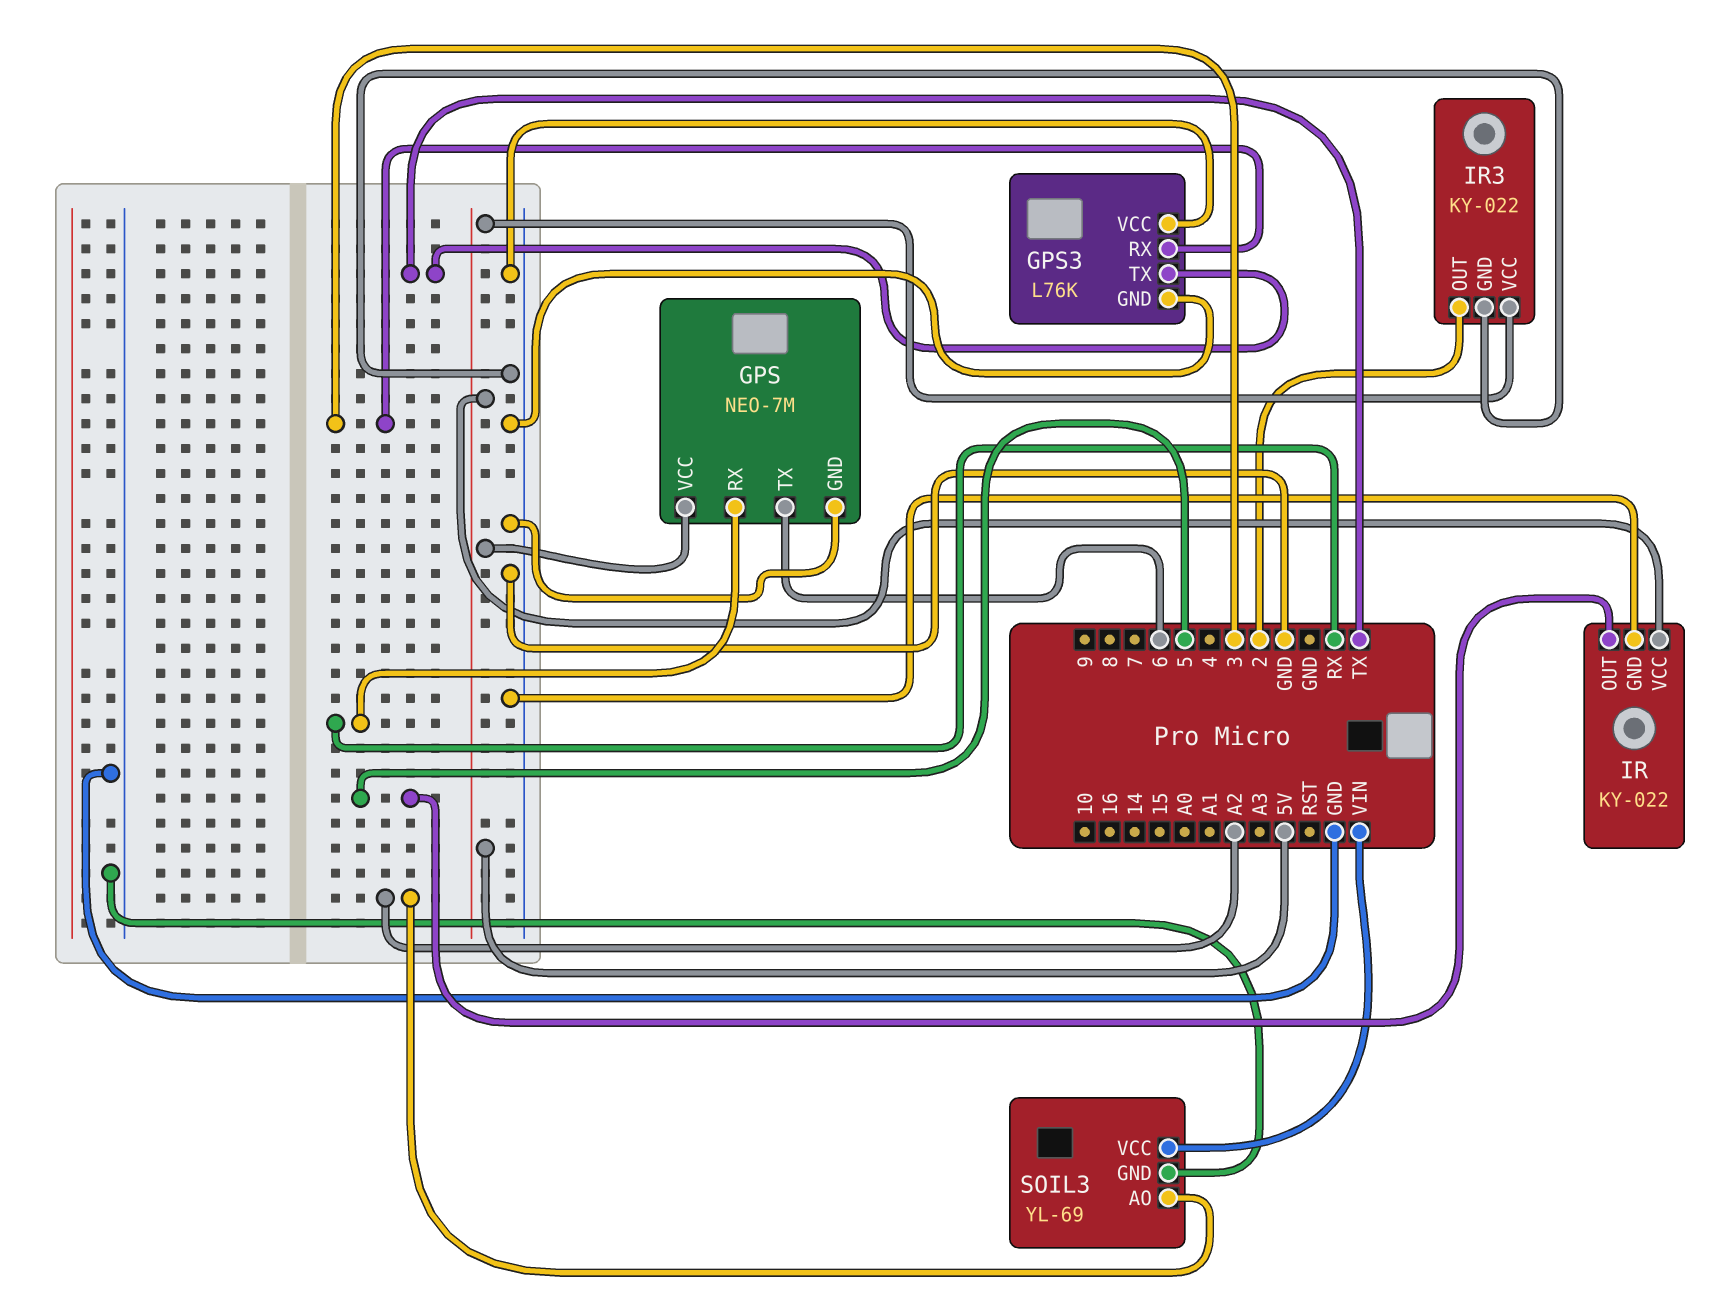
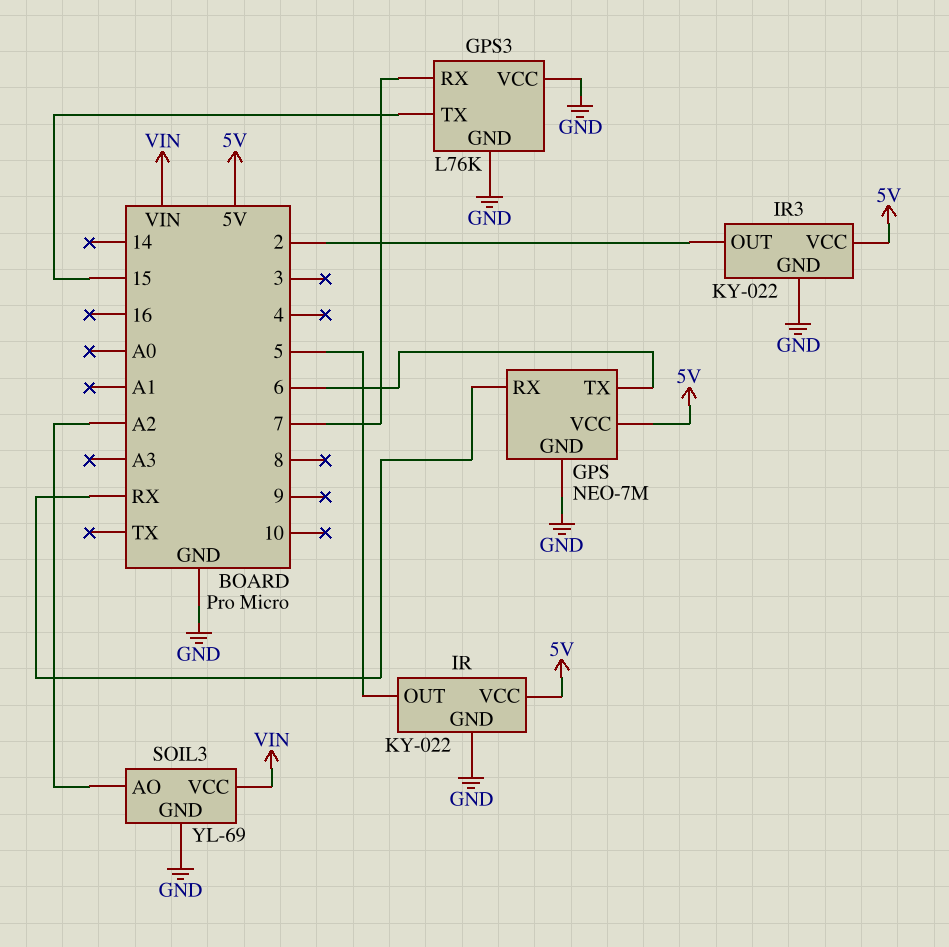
GPS3 pin RX: 3 -> 7
GPS3 pin TX: TX -> 15

